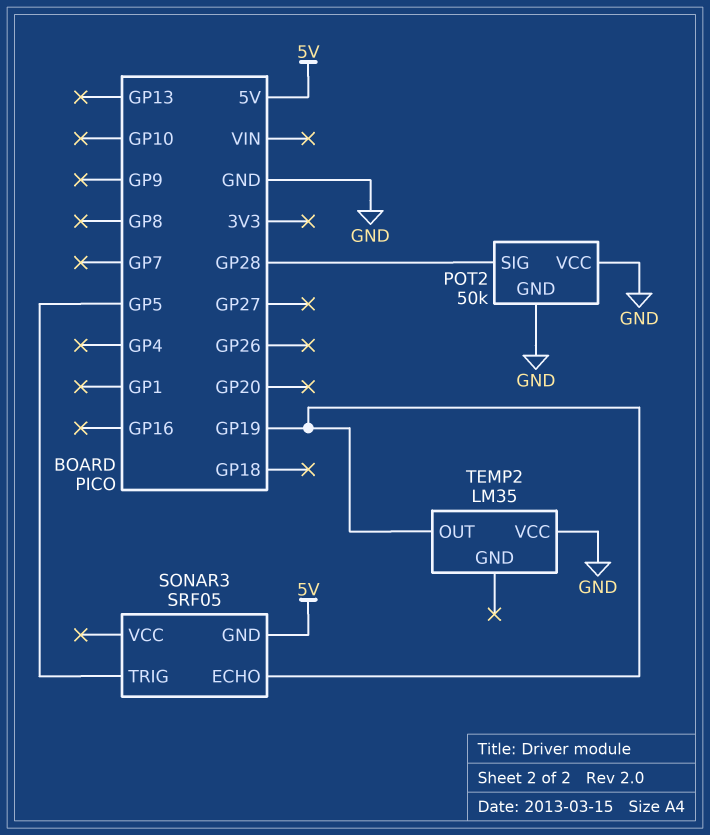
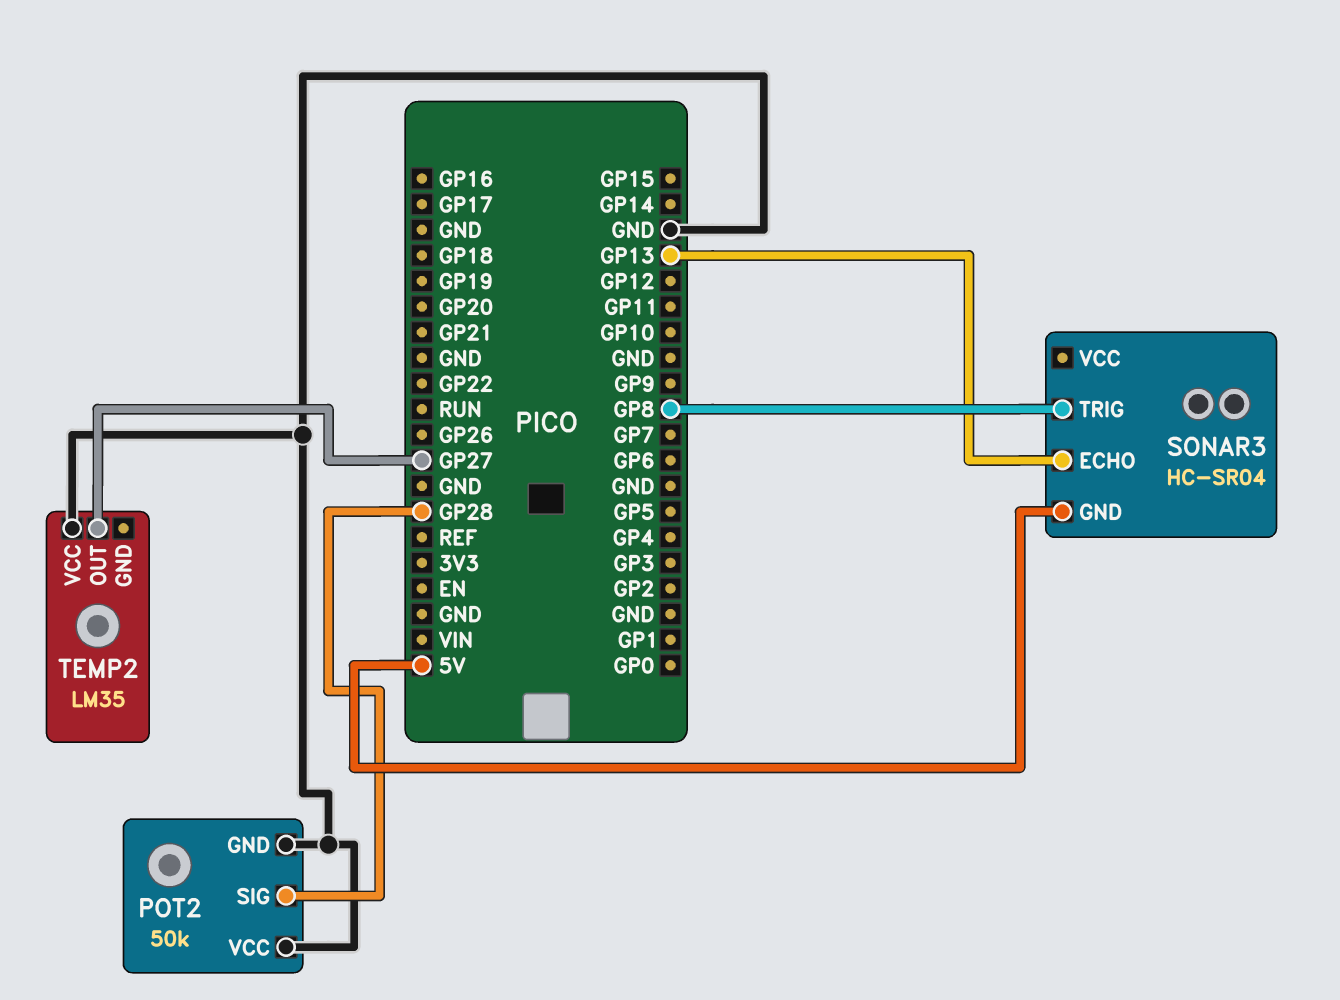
SONAR3: SRF05 -> HC-SR04
SONAR3 pin ECHO: GP19 -> GP13
SONAR3 pin TRIG: GP5 -> GP8
TEMP2 pin OUT: GP19 -> GP27

